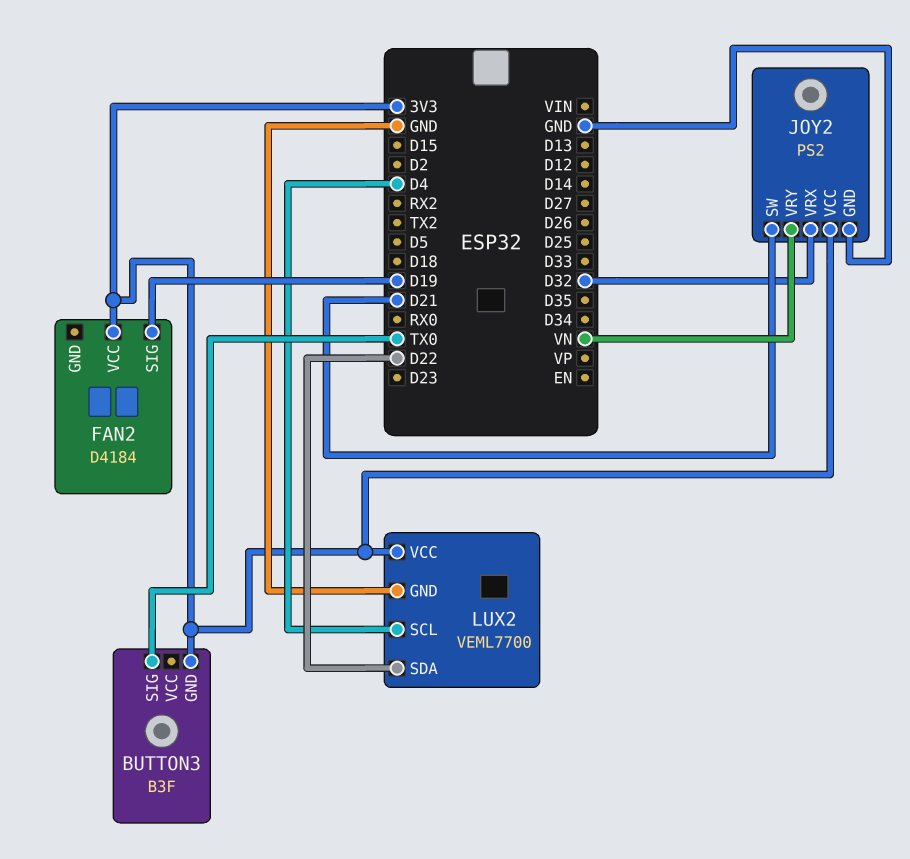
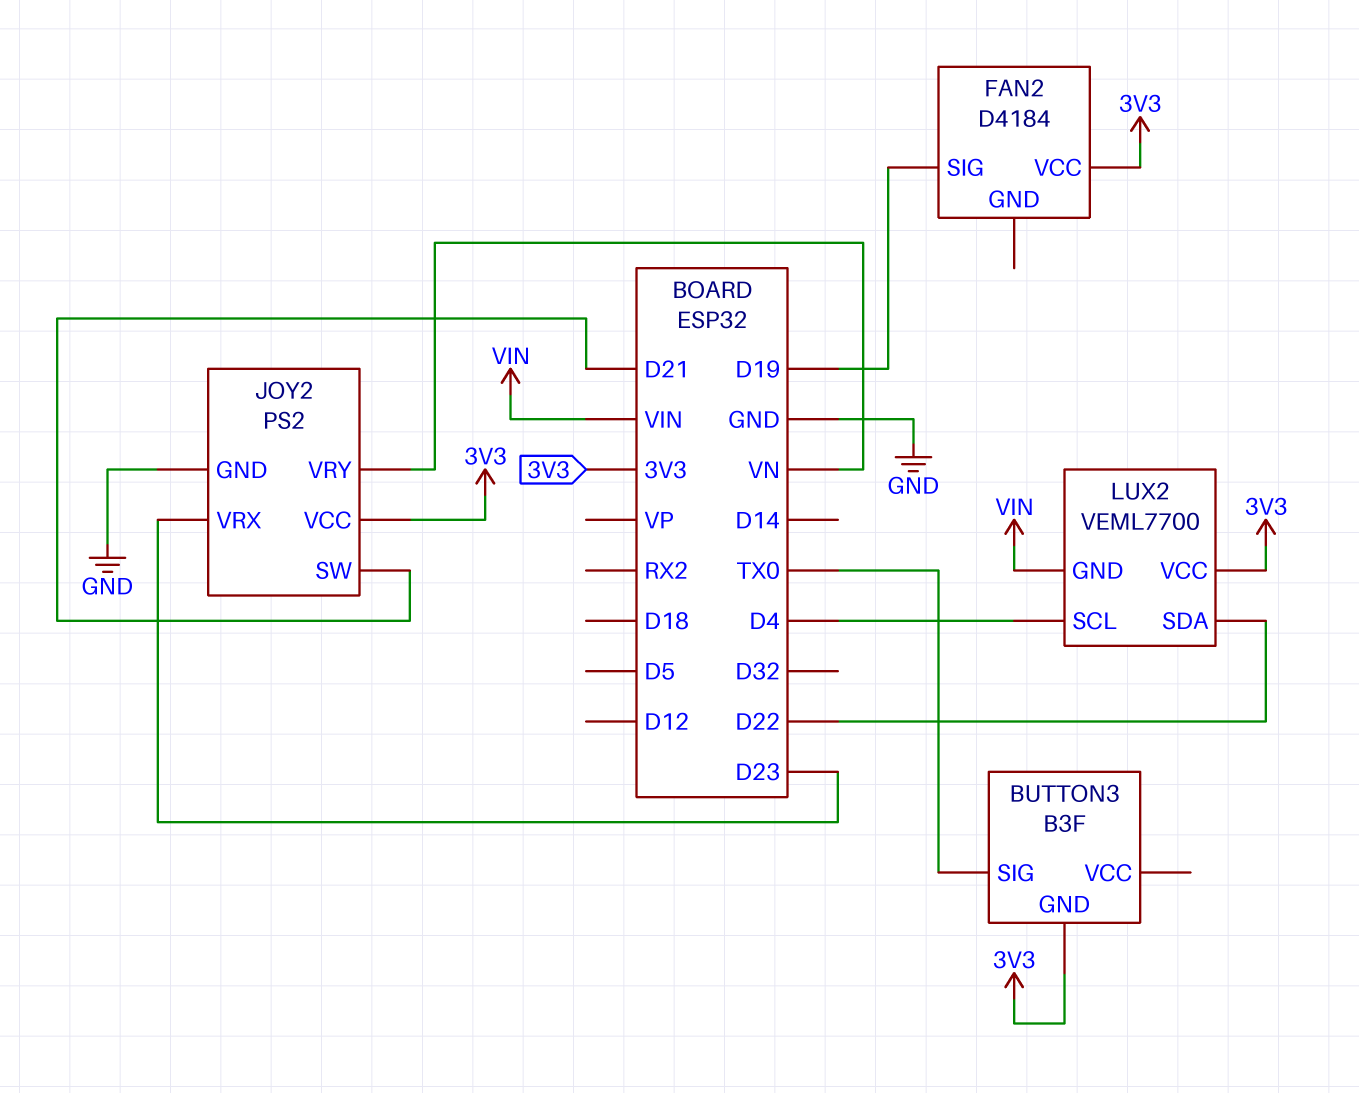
JOY2 pin VRX: D32 -> D23
LUX2 pin GND: GND -> VIN

